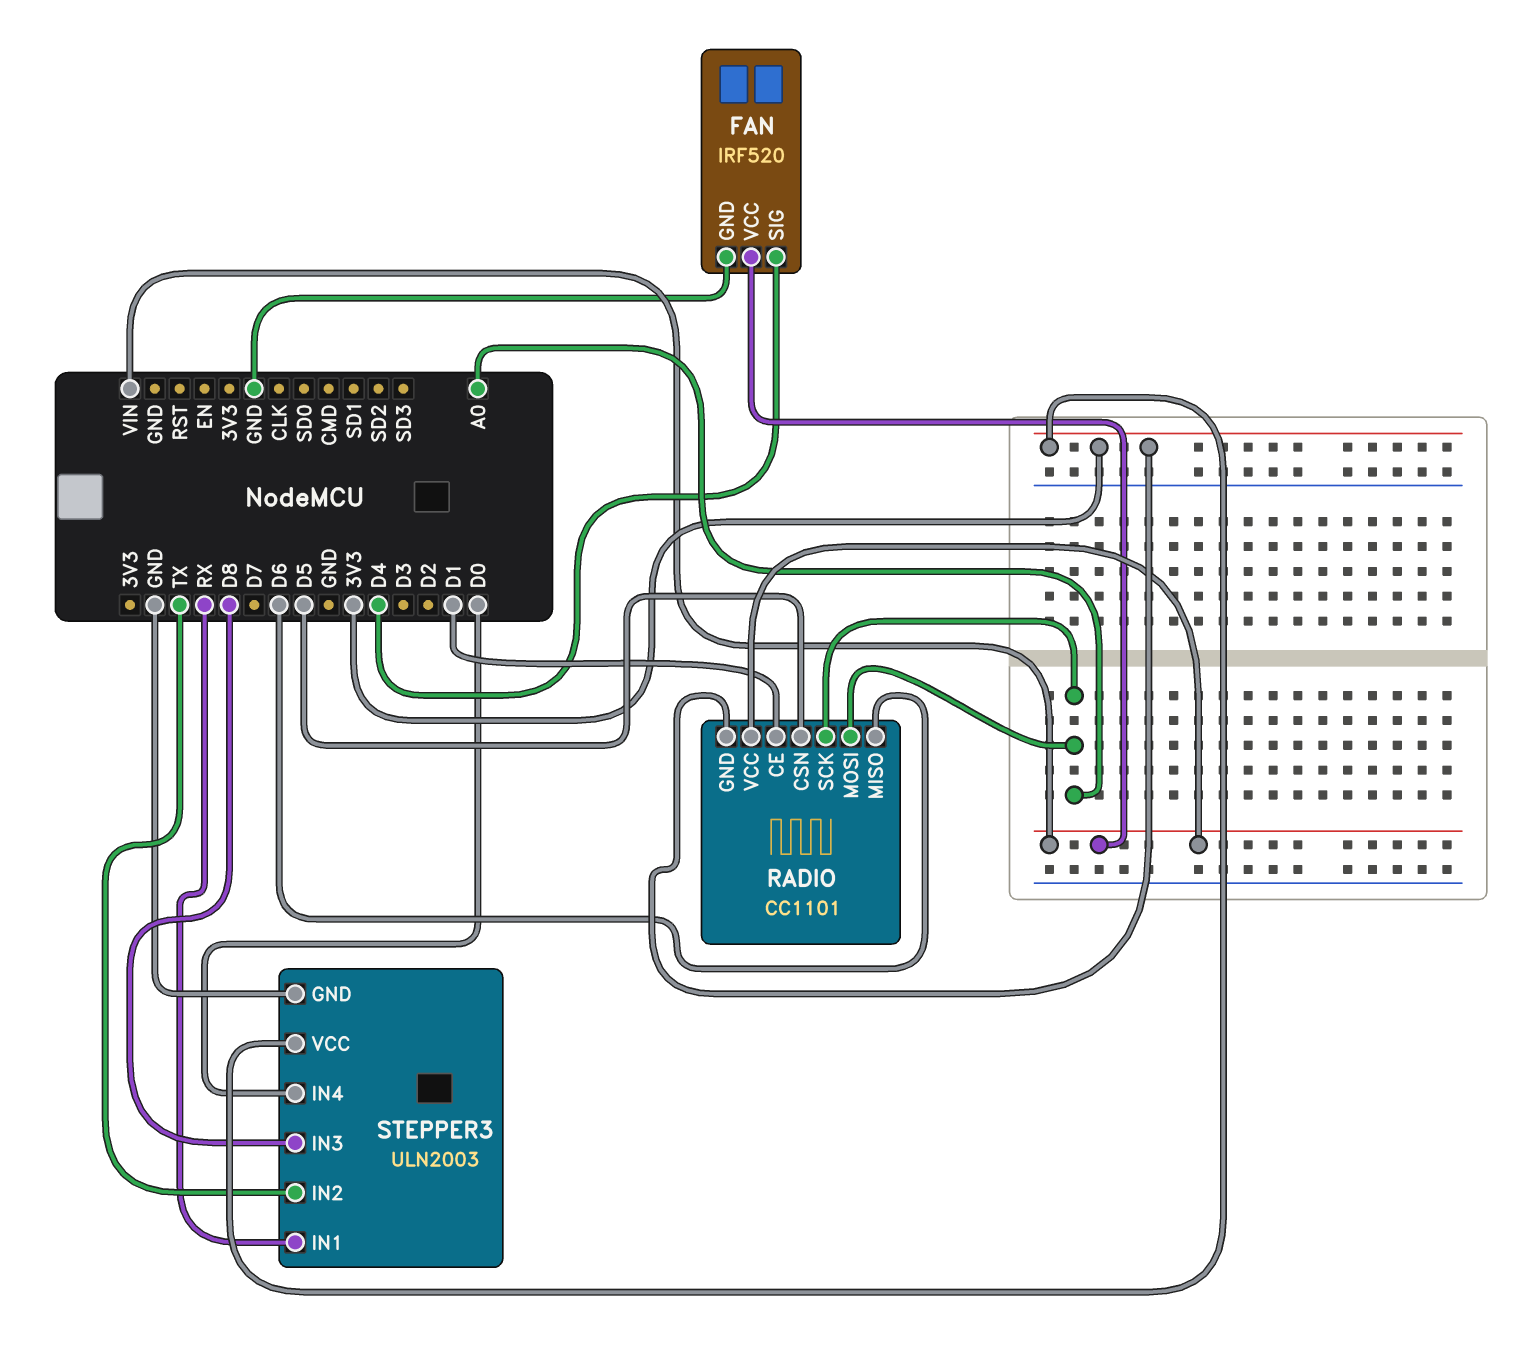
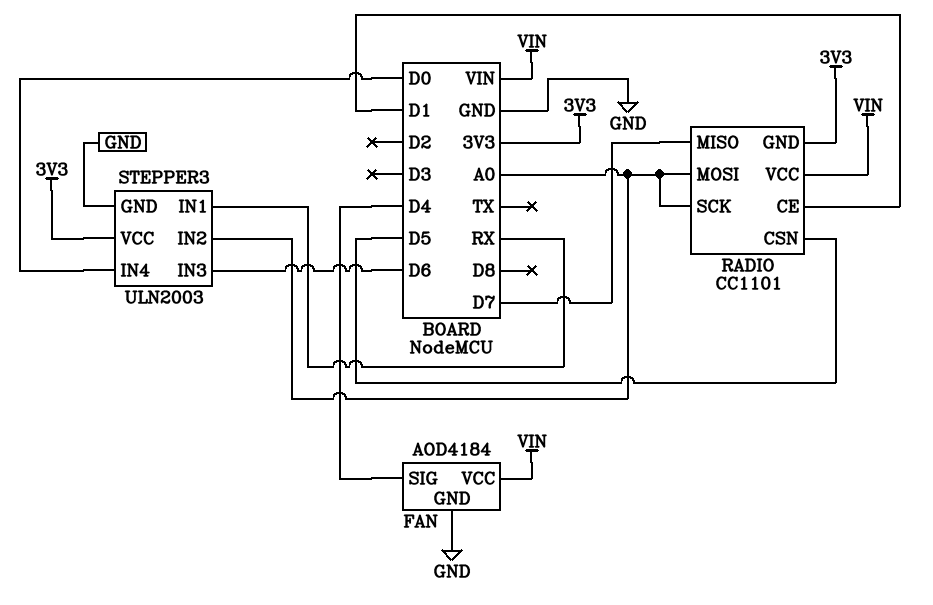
FAN: IRF520 -> AOD4184
RADIO pin MISO: D6 -> D7
STEPPER3 pin IN2: TX -> A0
STEPPER3 pin IN3: D8 -> D6

